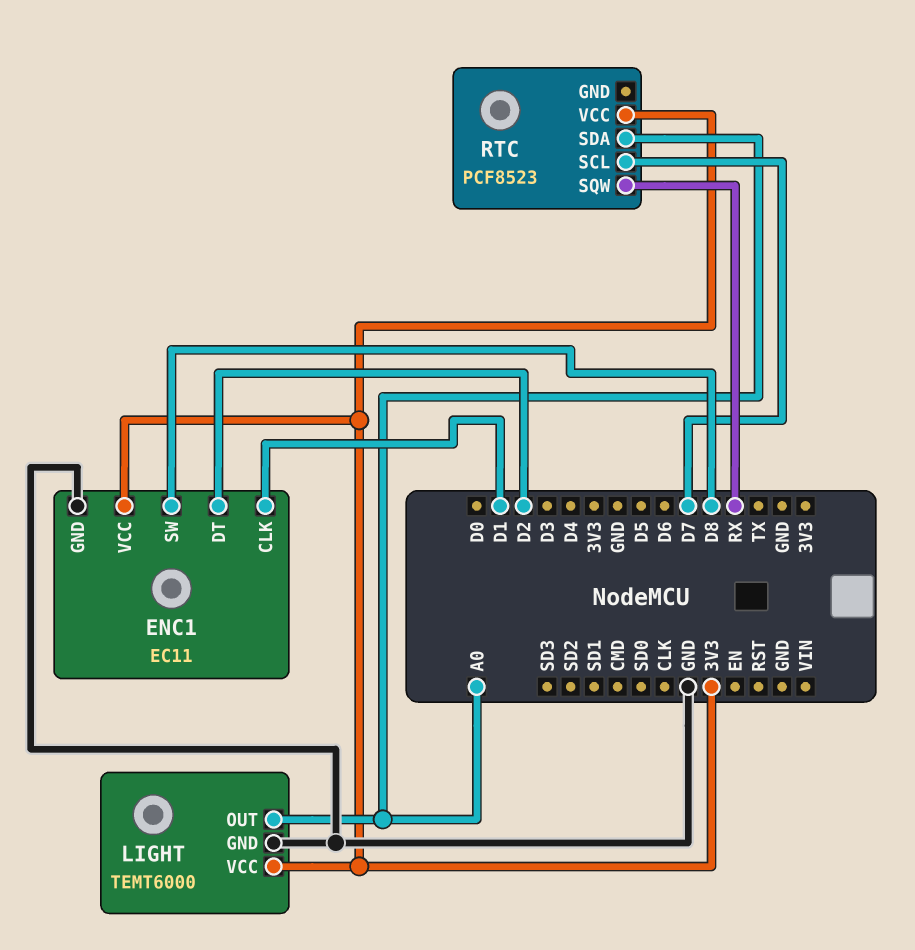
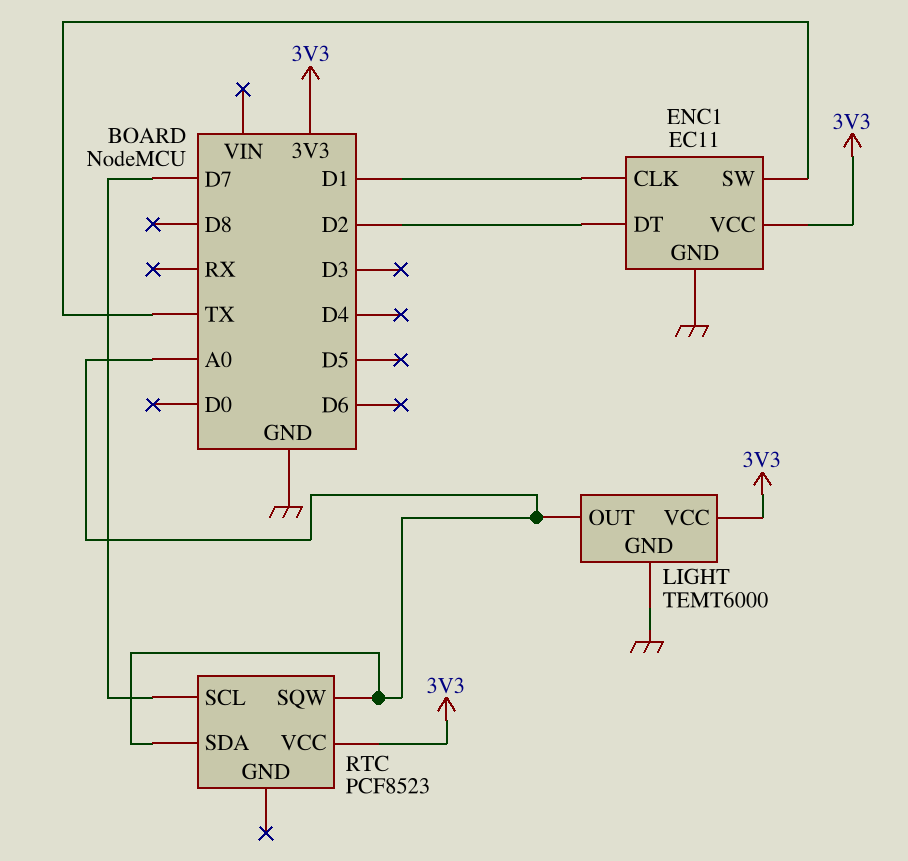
ENC1 pin SW: D8 -> TX
RTC pin SQW: RX -> A0

